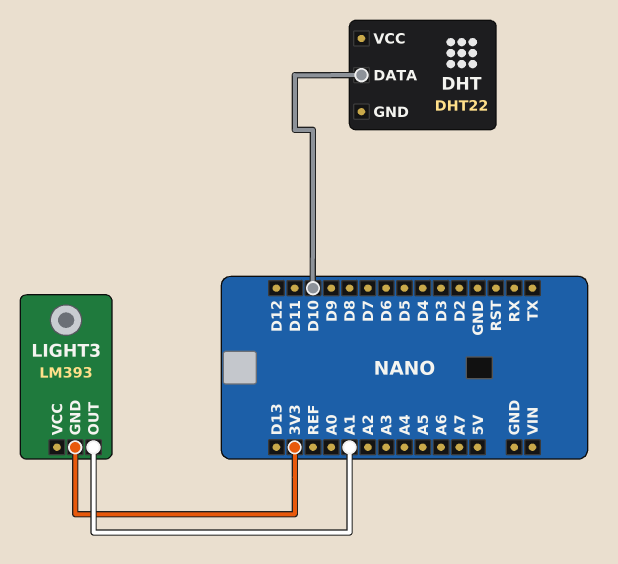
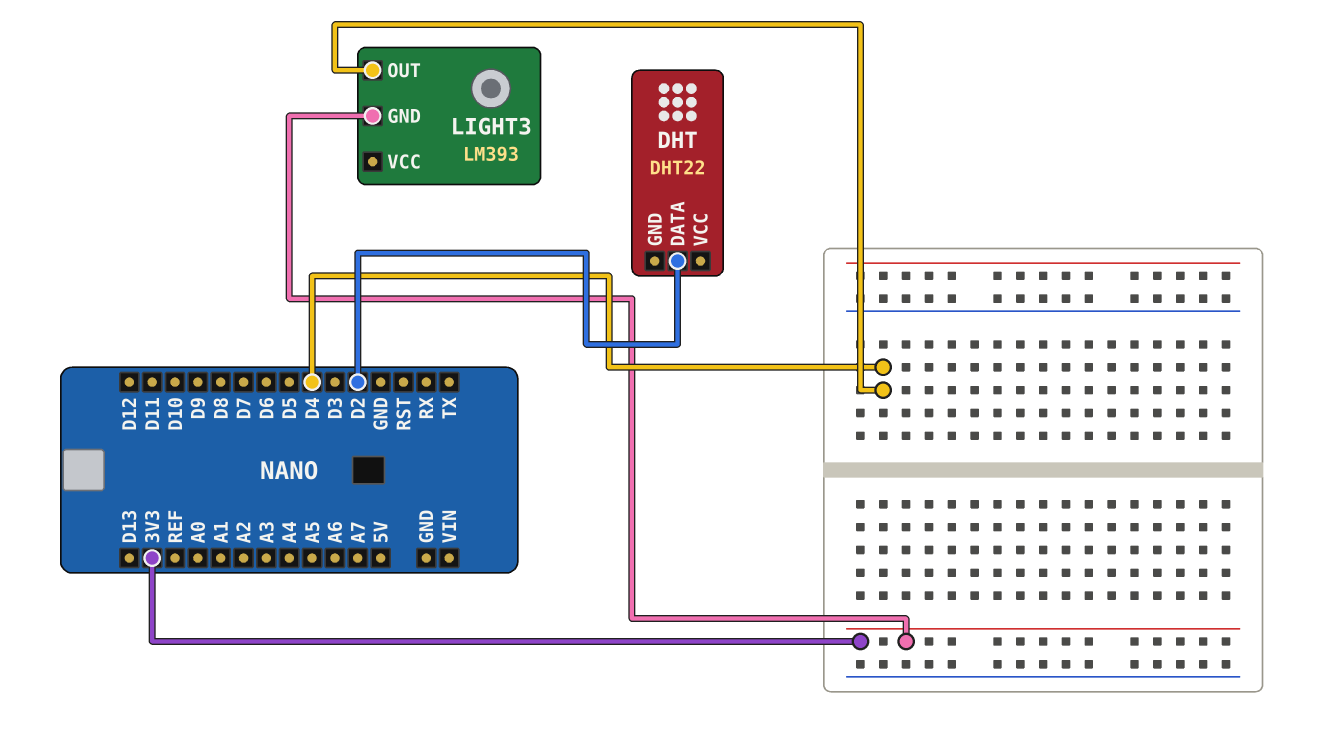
DHT pin DATA: D10 -> D2
LIGHT3 pin OUT: A1 -> D4

